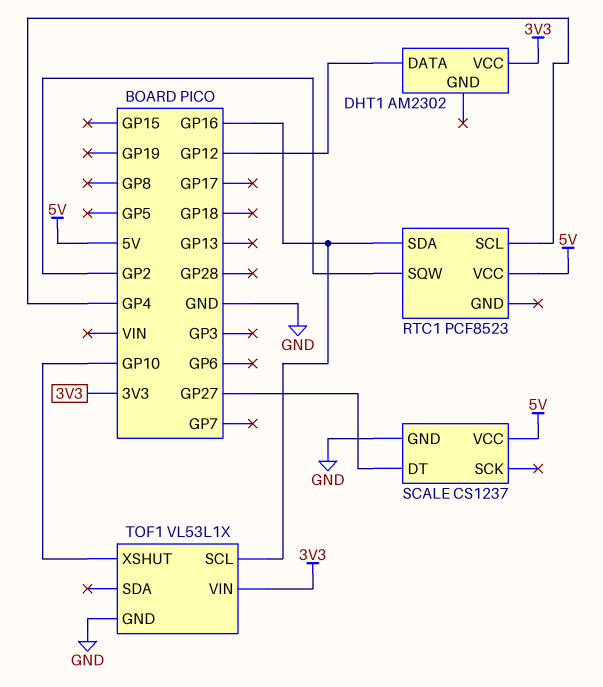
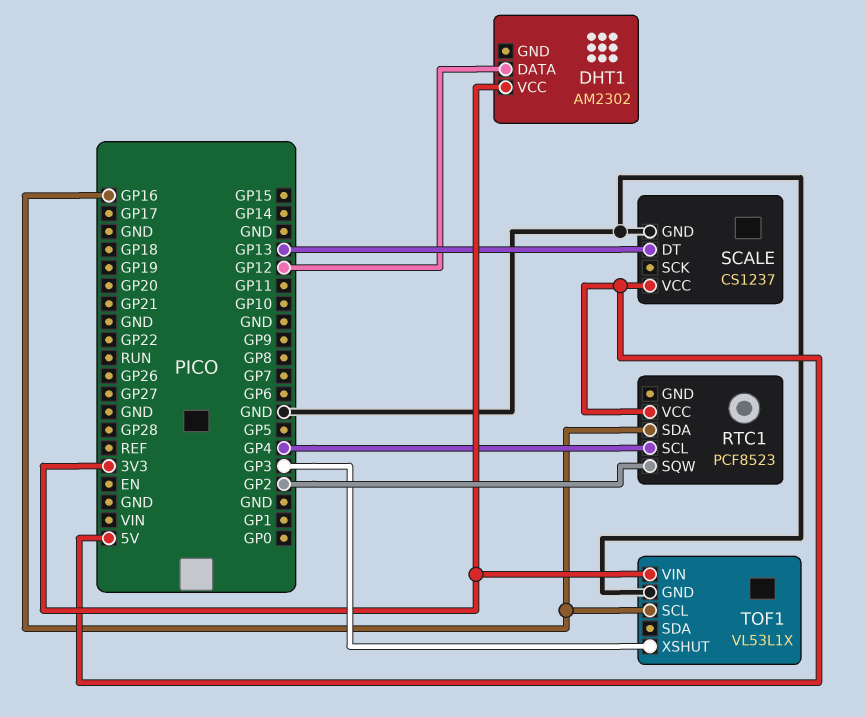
SCALE pin DT: GP27 -> GP13
TOF1 pin XSHUT: GP10 -> GP3

